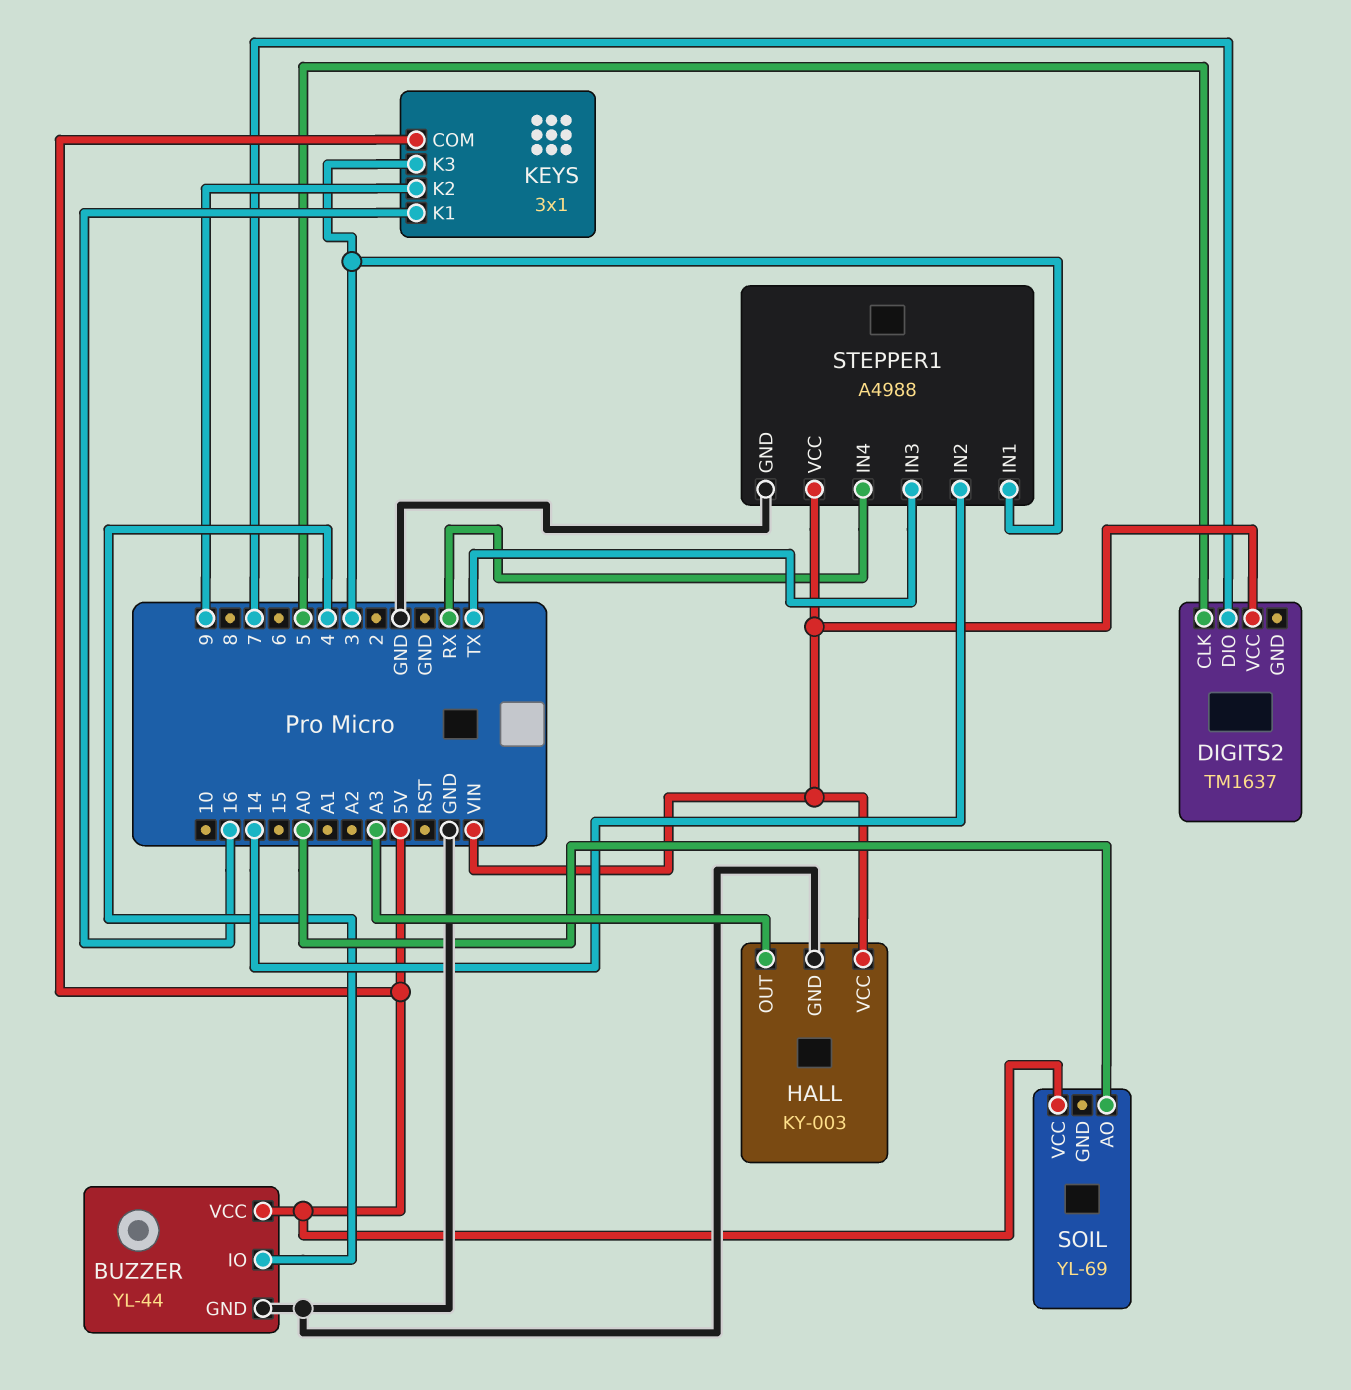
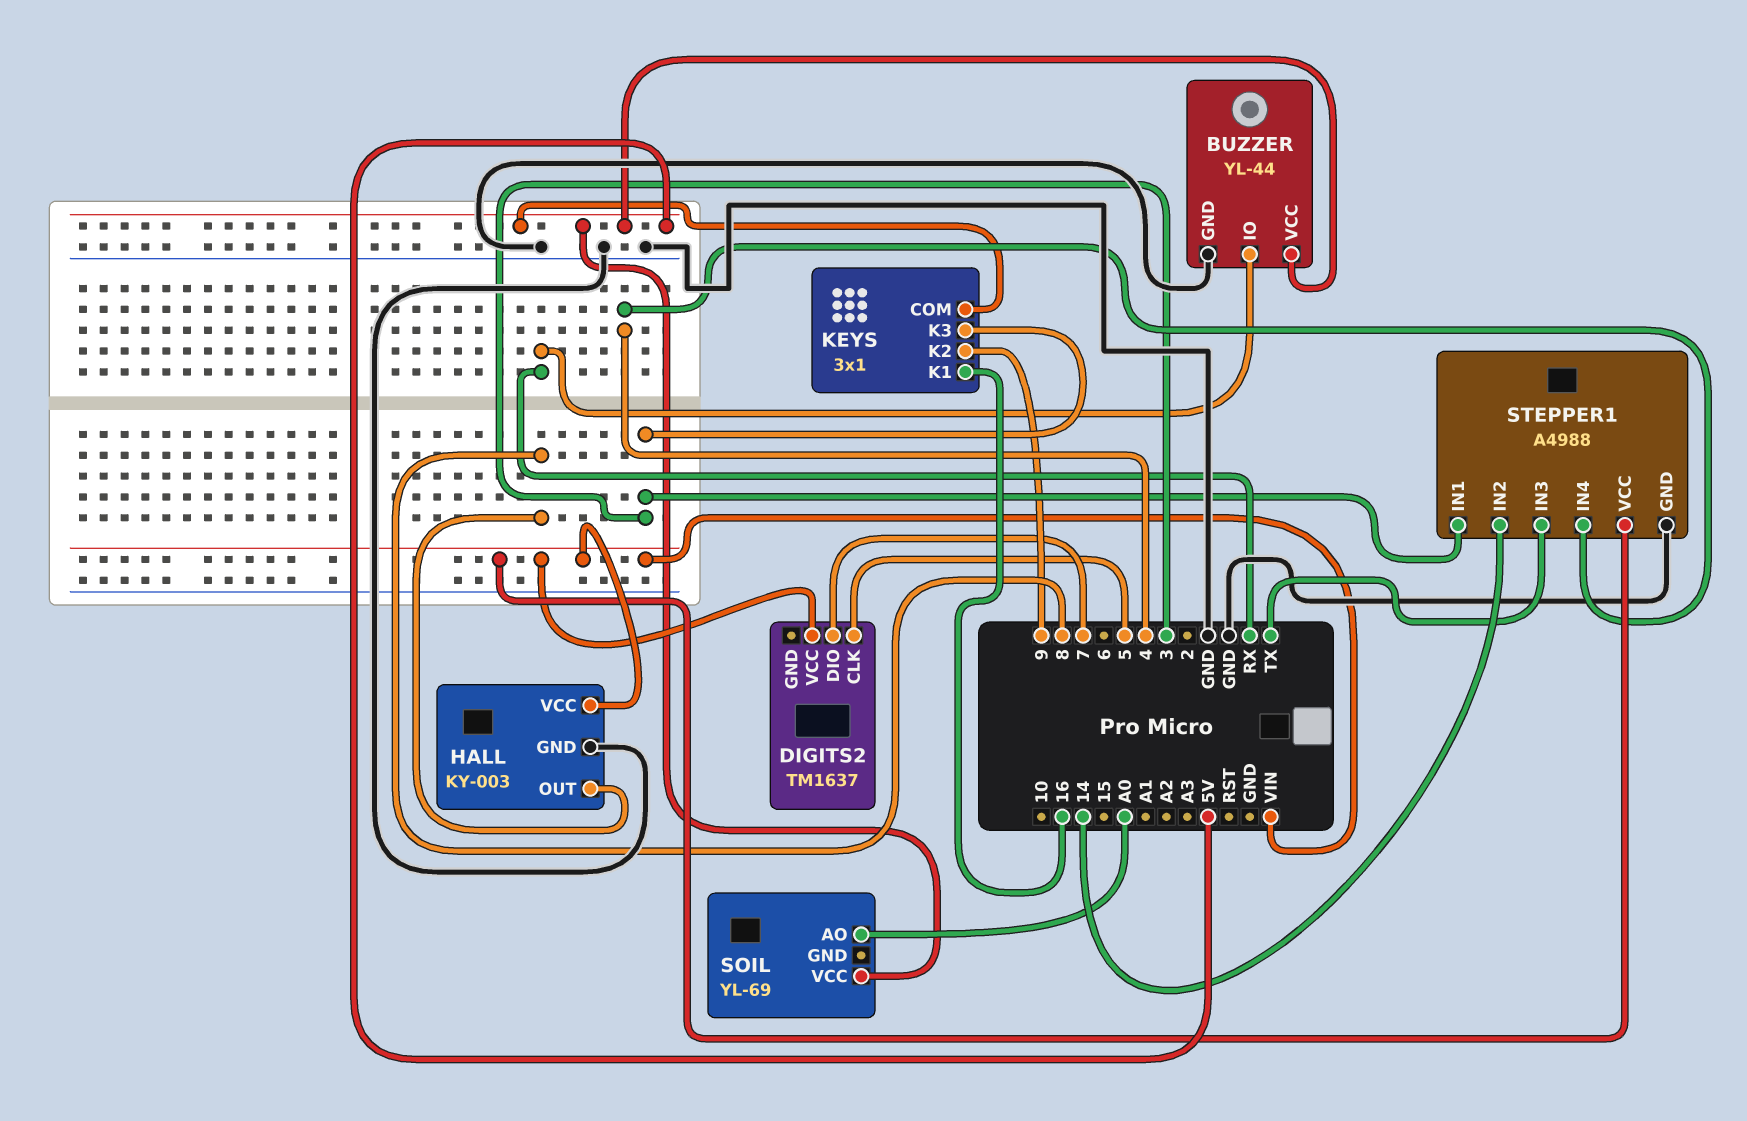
BUZZER pin IO: 4 -> RX
HALL pin OUT: A3 -> 8
STEPPER1 pin IN4: RX -> 4

